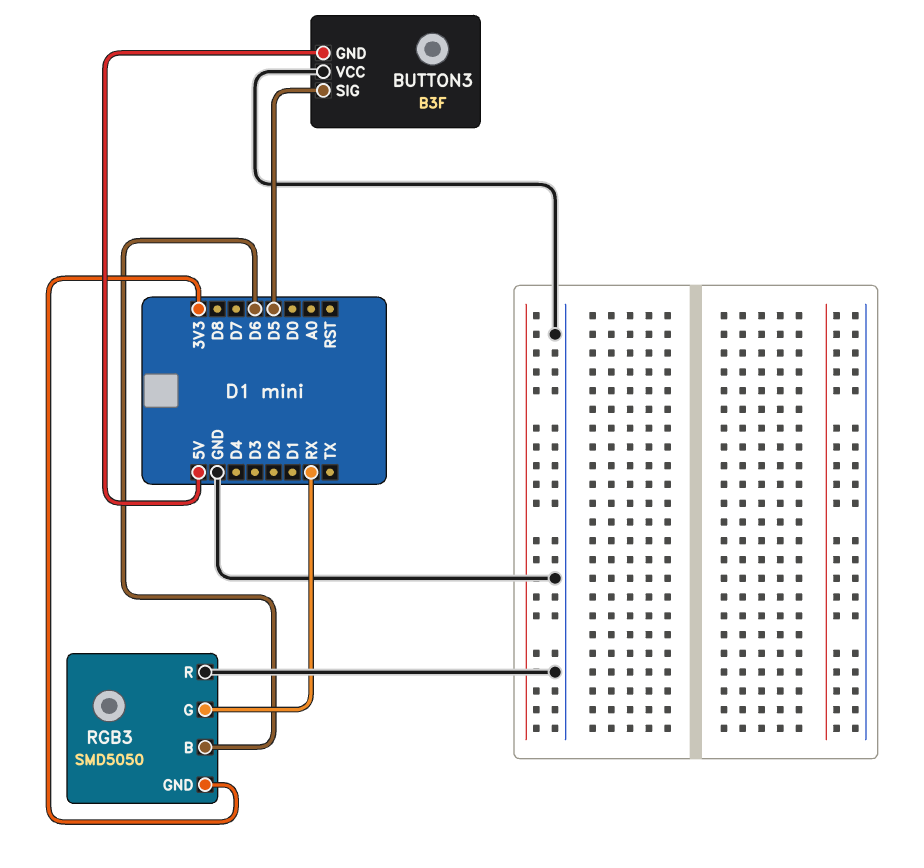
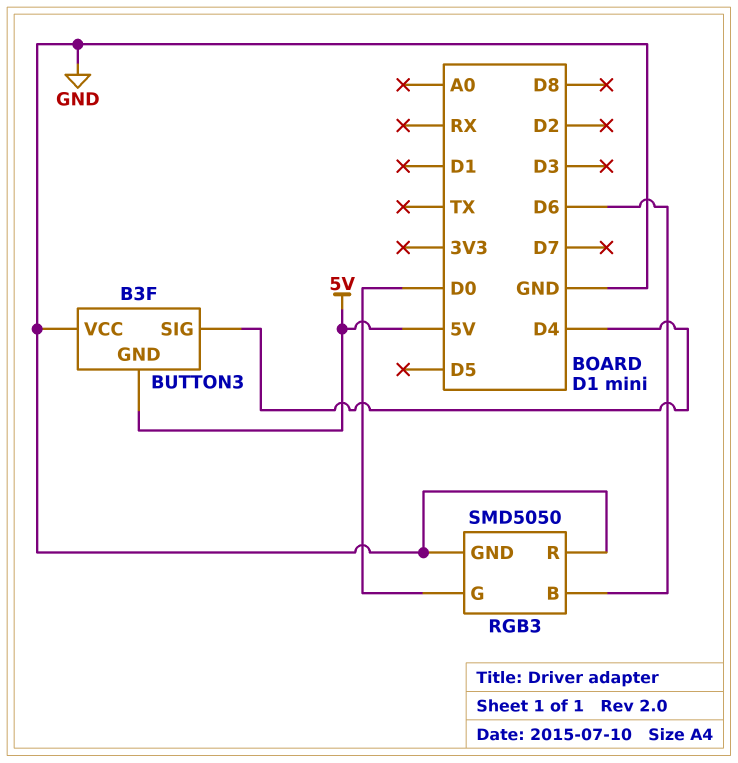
BUTTON3 pin SIG: D5 -> D4
RGB3 pin G: RX -> D0
RGB3 pin GND: 3V3 -> GND

